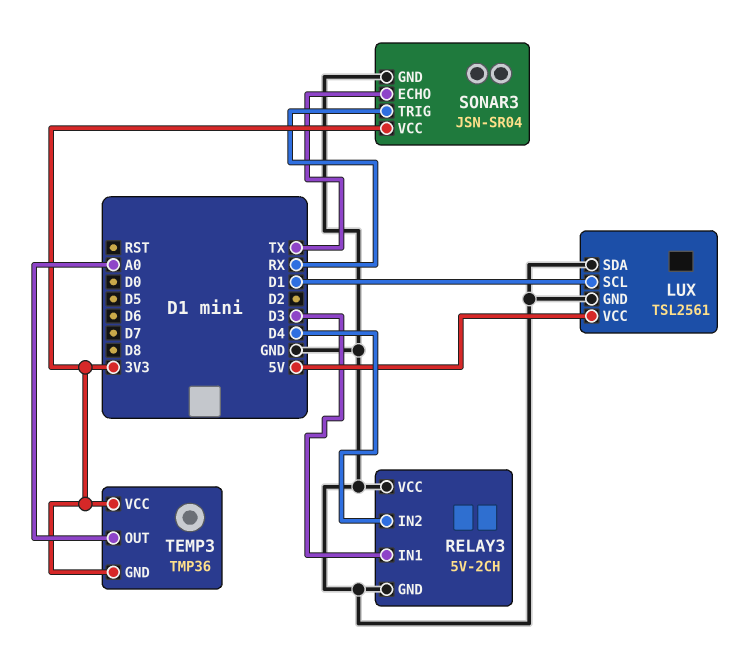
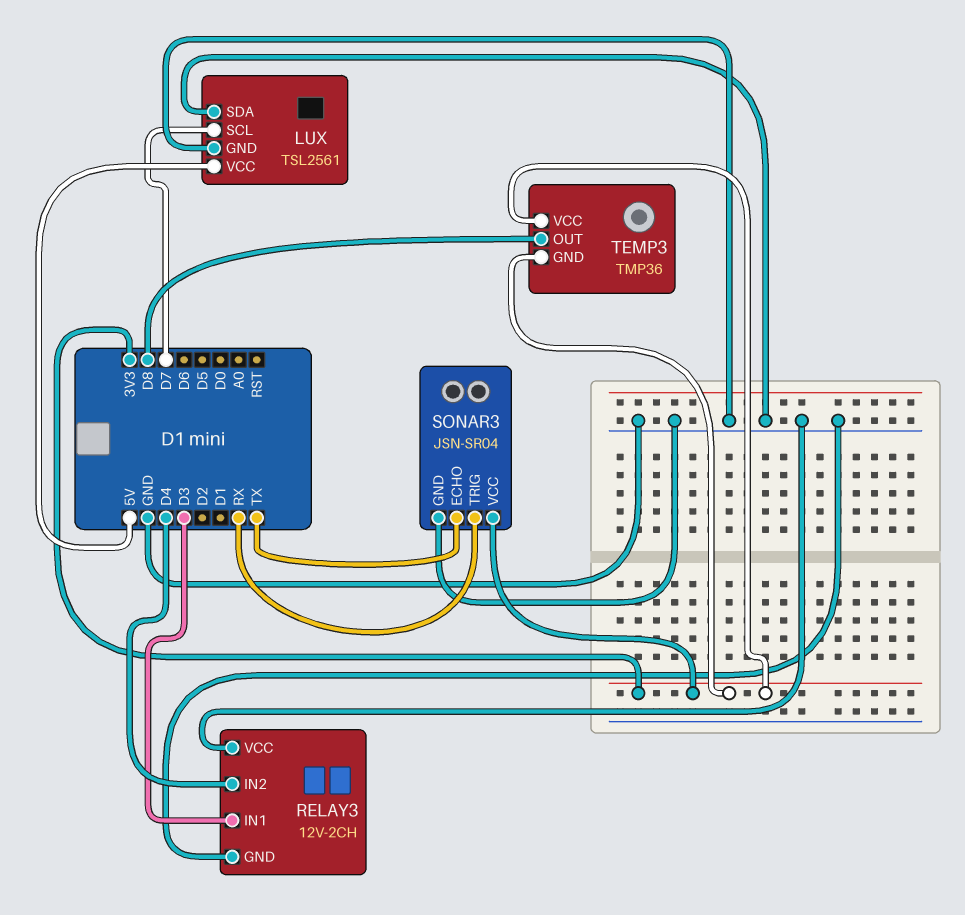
LUX pin SCL: D1 -> D7
RELAY3: 5V-2CH -> 12V-2CH
TEMP3 pin OUT: A0 -> D8

